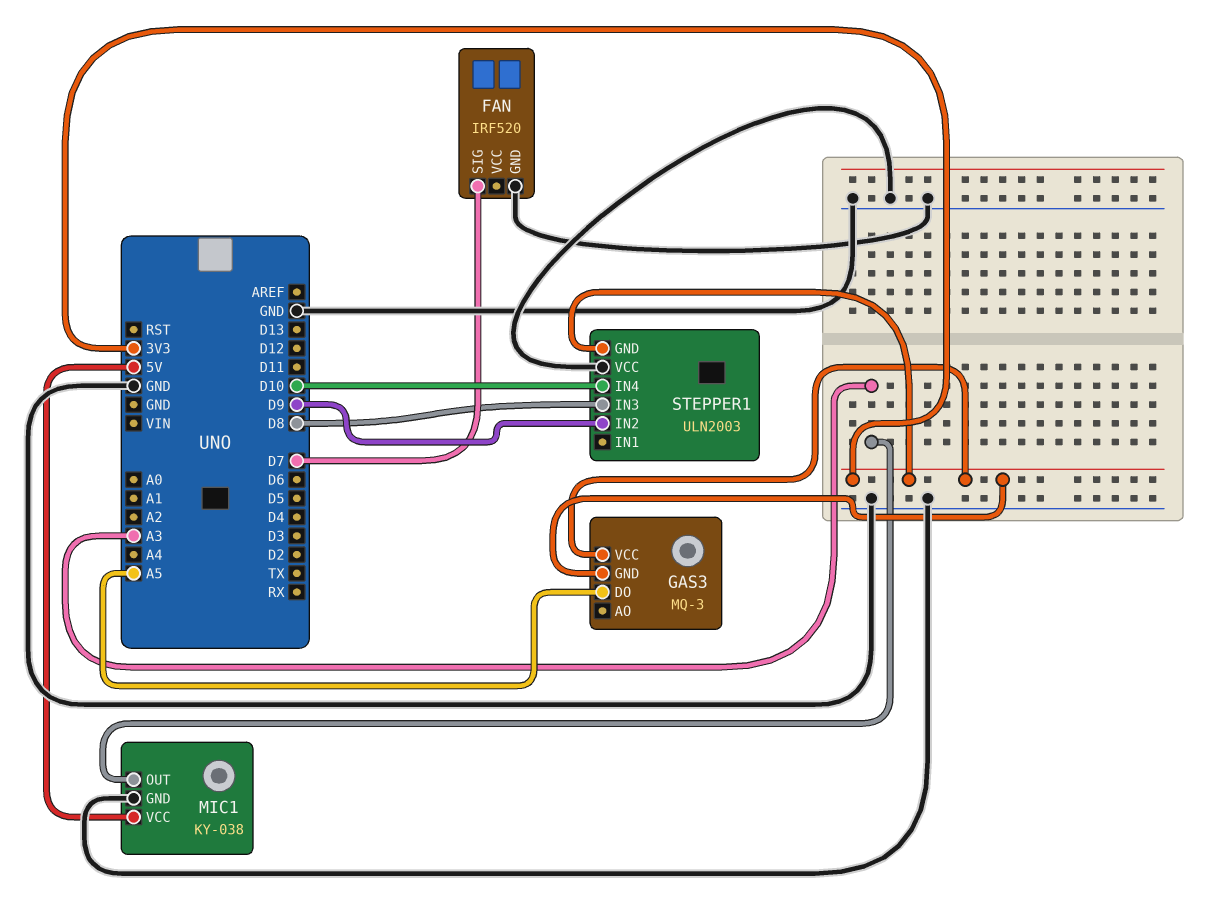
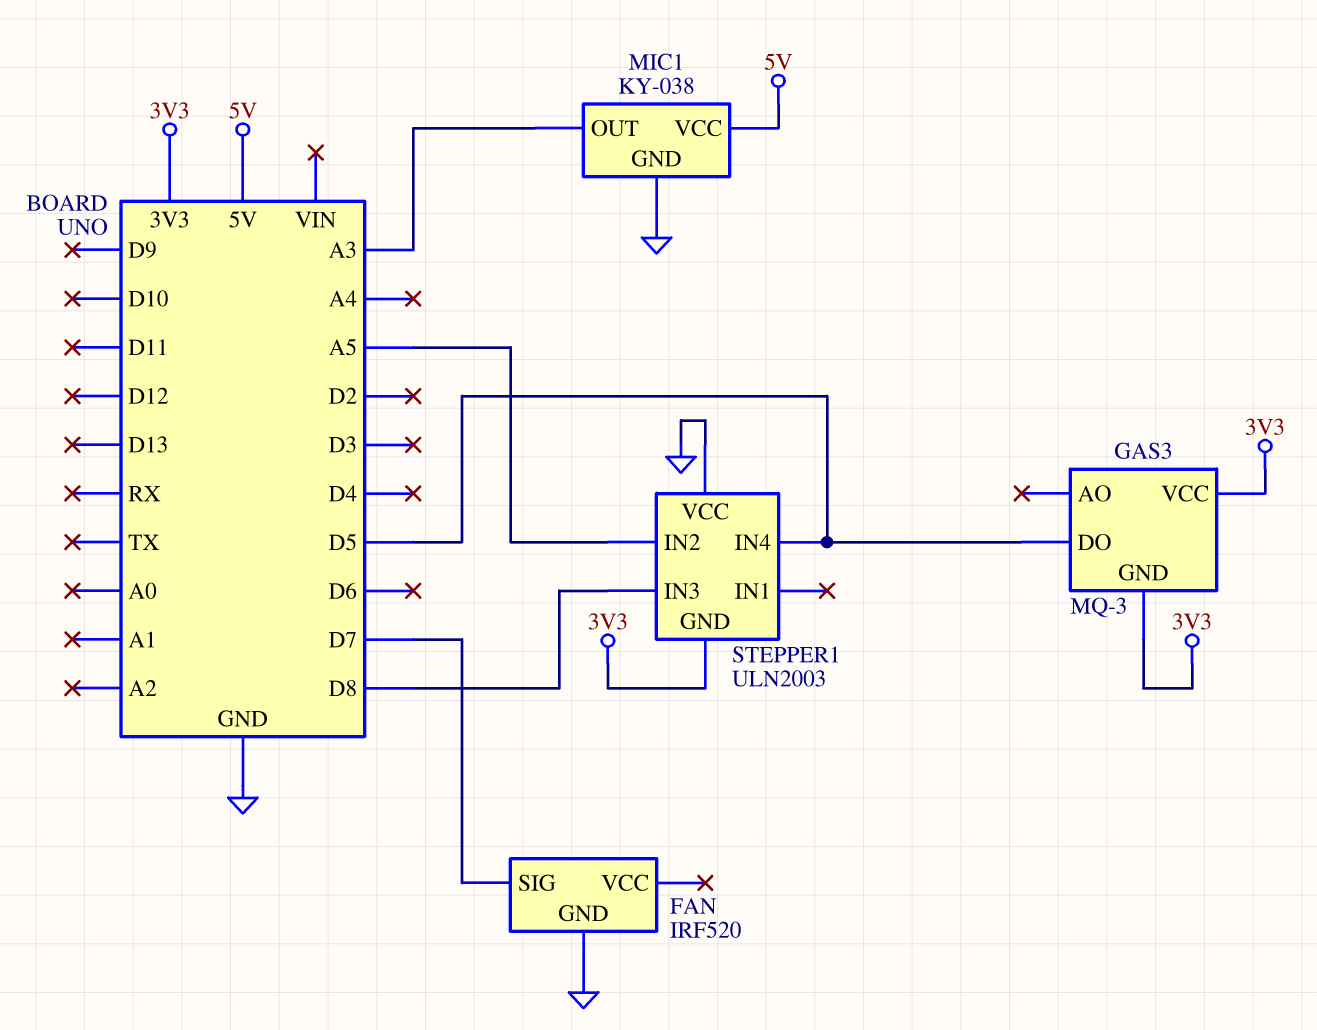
GAS3 pin DO: A5 -> D5
STEPPER1 pin IN2: D9 -> A5
STEPPER1 pin IN4: D10 -> D5

